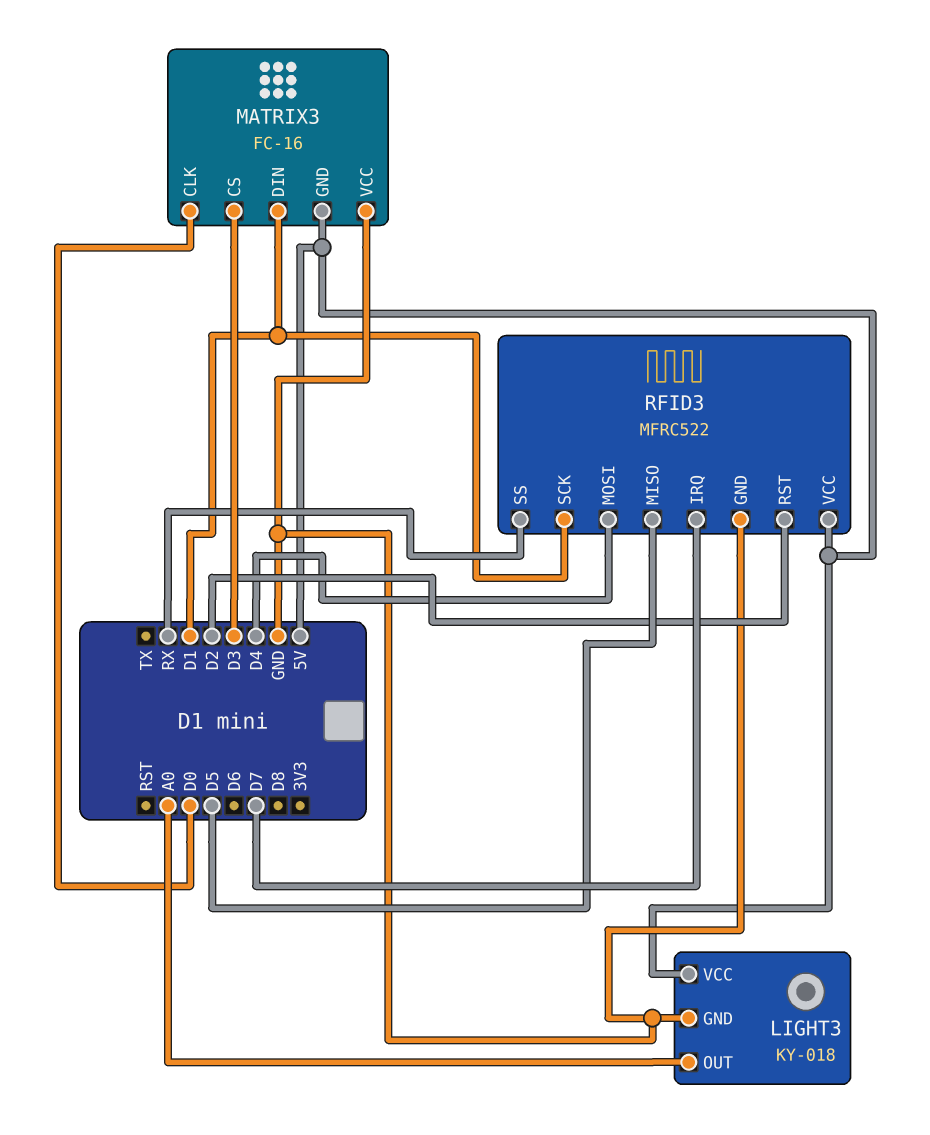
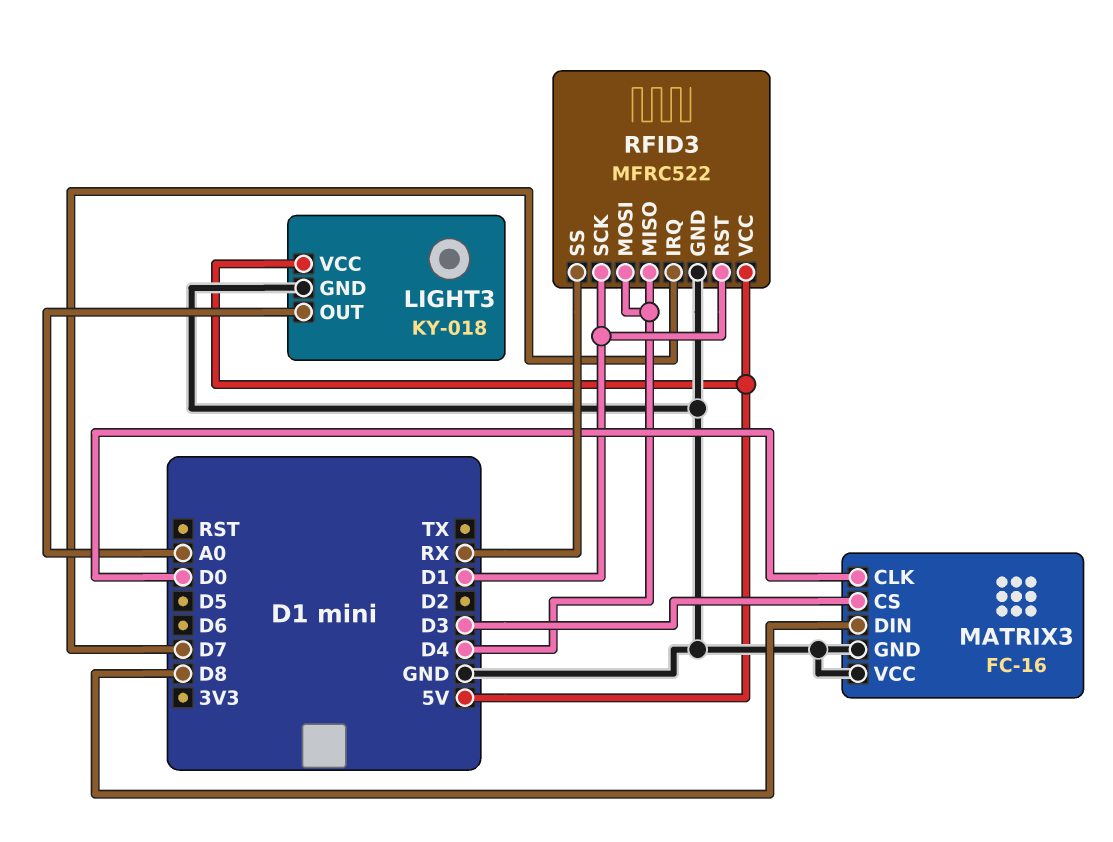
MATRIX3 pin DIN: D1 -> D8
MATRIX3 pin GND: 5V -> GND
RFID3 pin MISO: D5 -> D4
RFID3 pin RST: D2 -> D1

